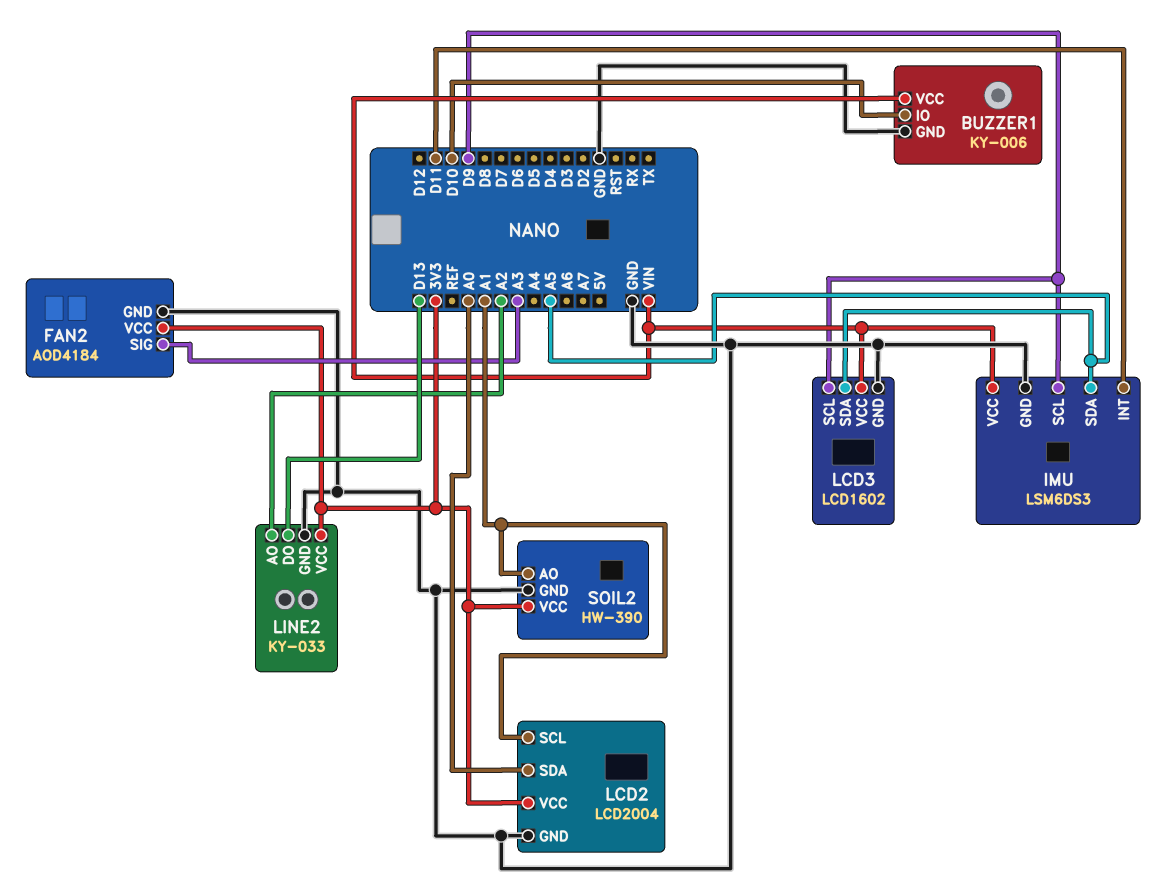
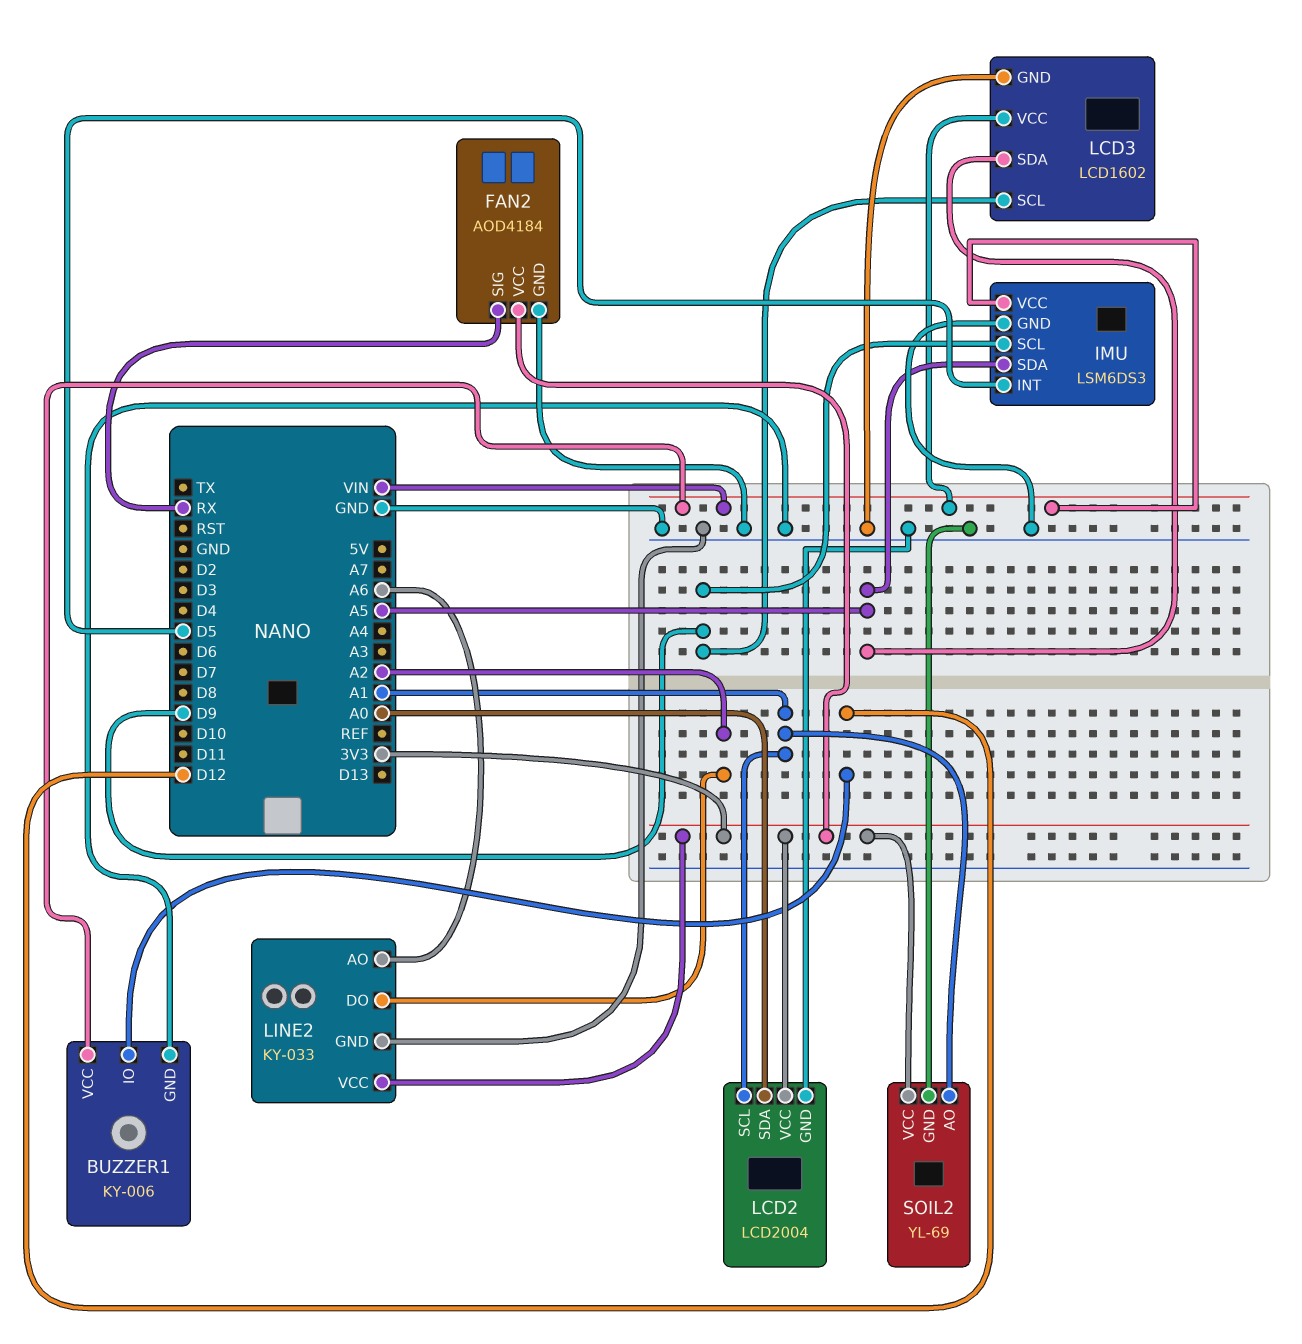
BUZZER1 pin IO: D10 -> D12
FAN2 pin SIG: A3 -> RX
IMU pin INT: D11 -> D5
LINE2 pin AO: A2 -> A6
LINE2 pin DO: D13 -> A2
SOIL2: HW-390 -> YL-69

